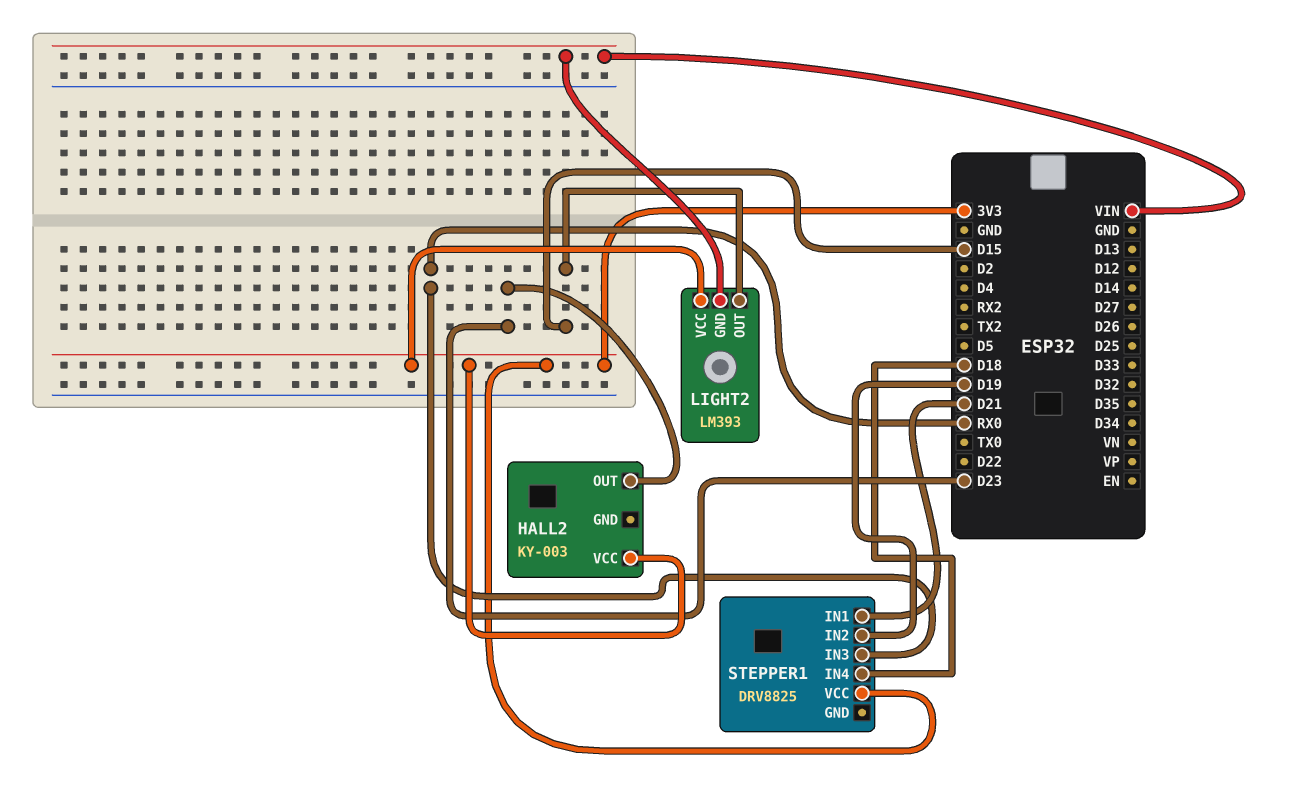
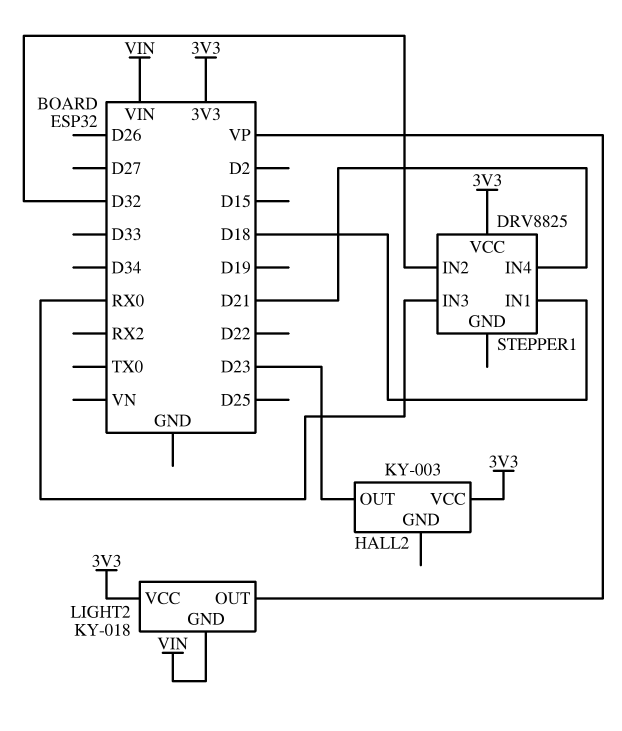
LIGHT2: LM393 -> KY-018
LIGHT2 pin OUT: D15 -> VP
STEPPER1 pin IN1: D21 -> D18
STEPPER1 pin IN2: D19 -> D32
STEPPER1 pin IN4: D18 -> D21

